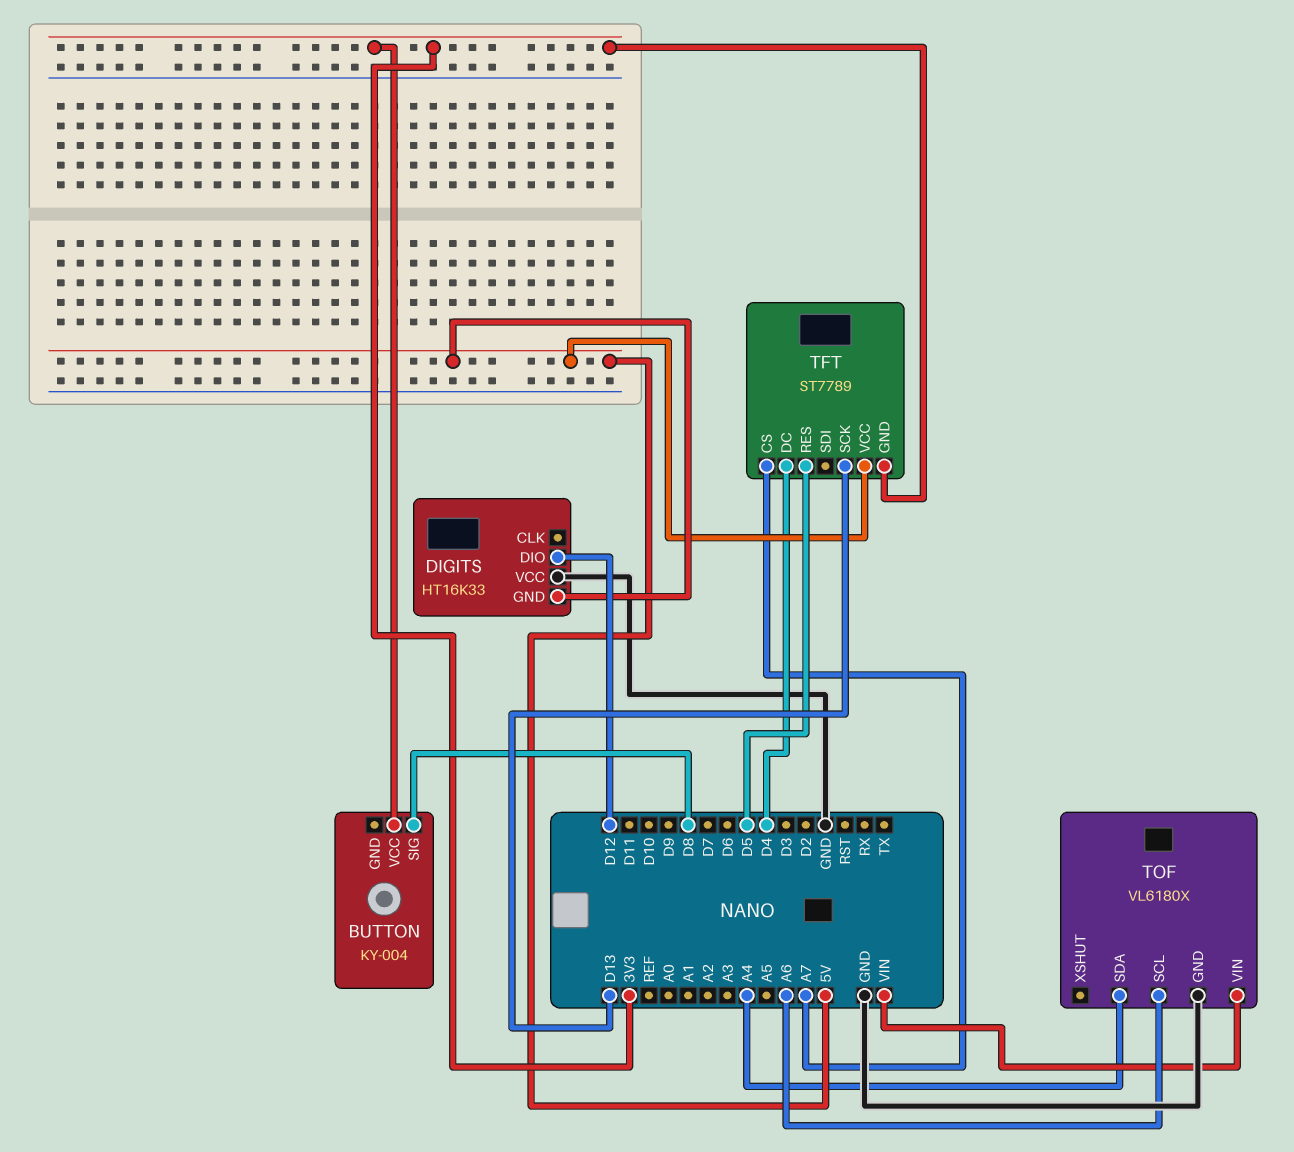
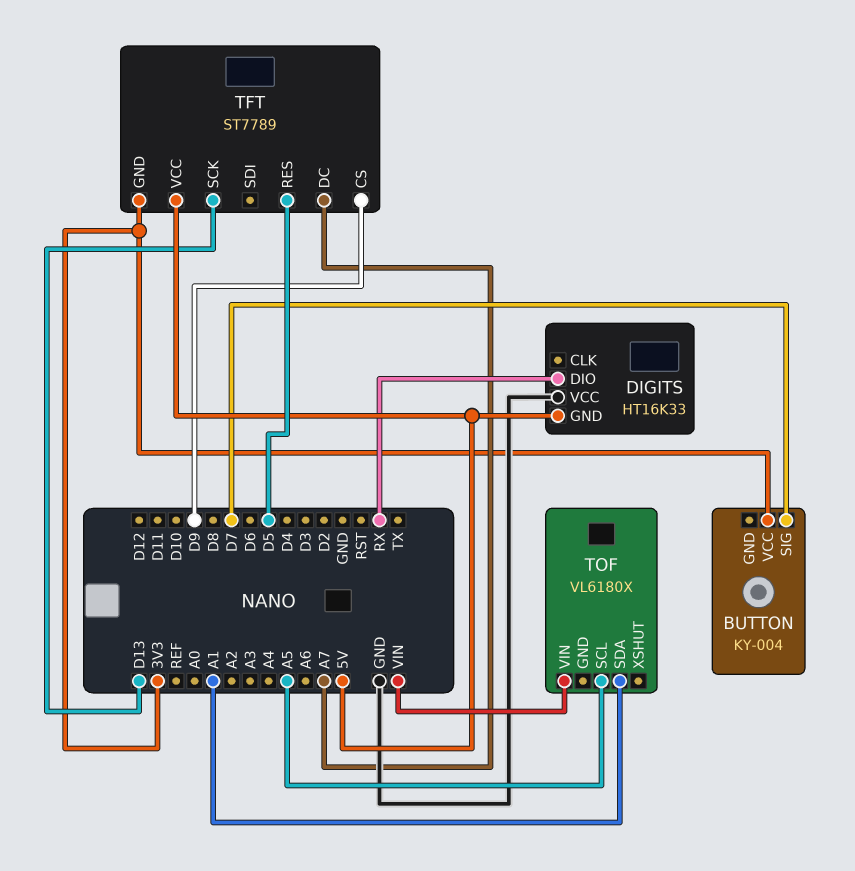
BUTTON pin SIG: D8 -> D7
DIGITS pin DIO: D12 -> RX
TFT pin CS: A7 -> D9
TFT pin DC: D4 -> A7
TOF pin GND: GND -> none
TOF pin SCL: A6 -> A5
TOF pin SDA: A4 -> A1

